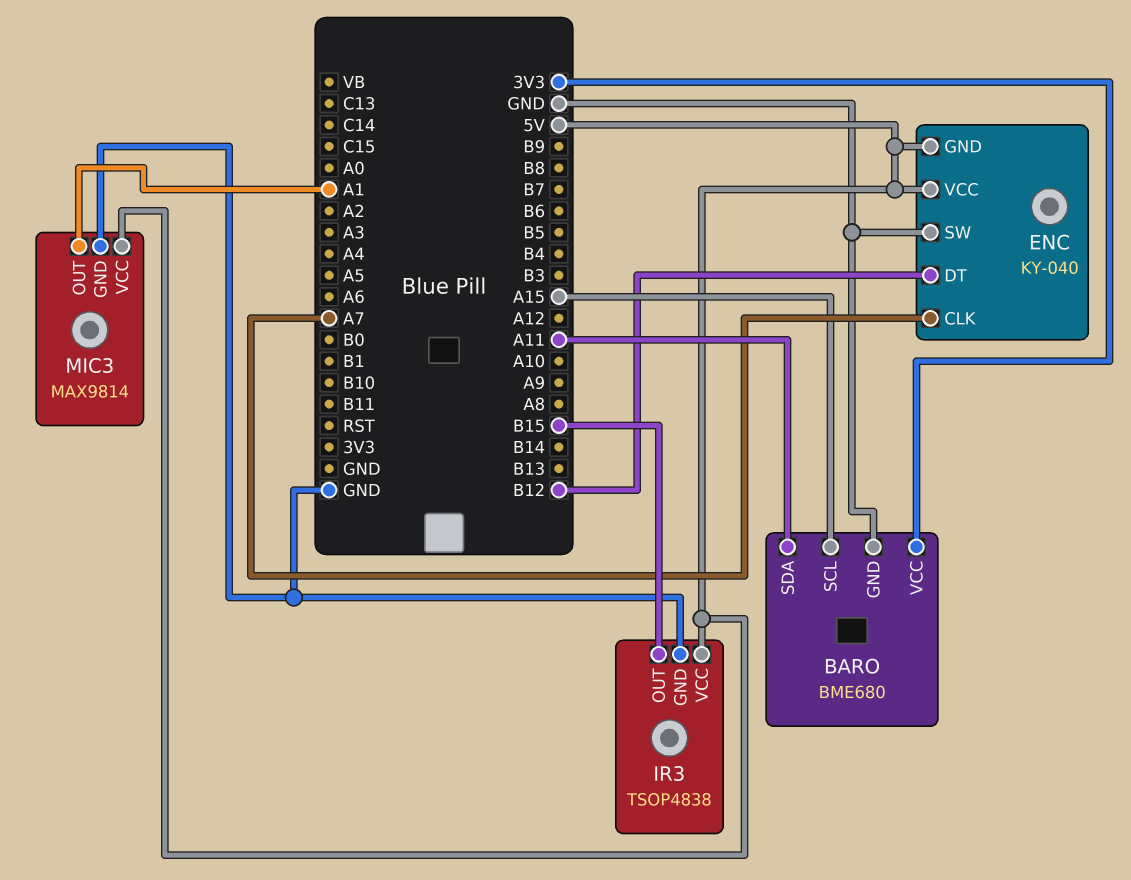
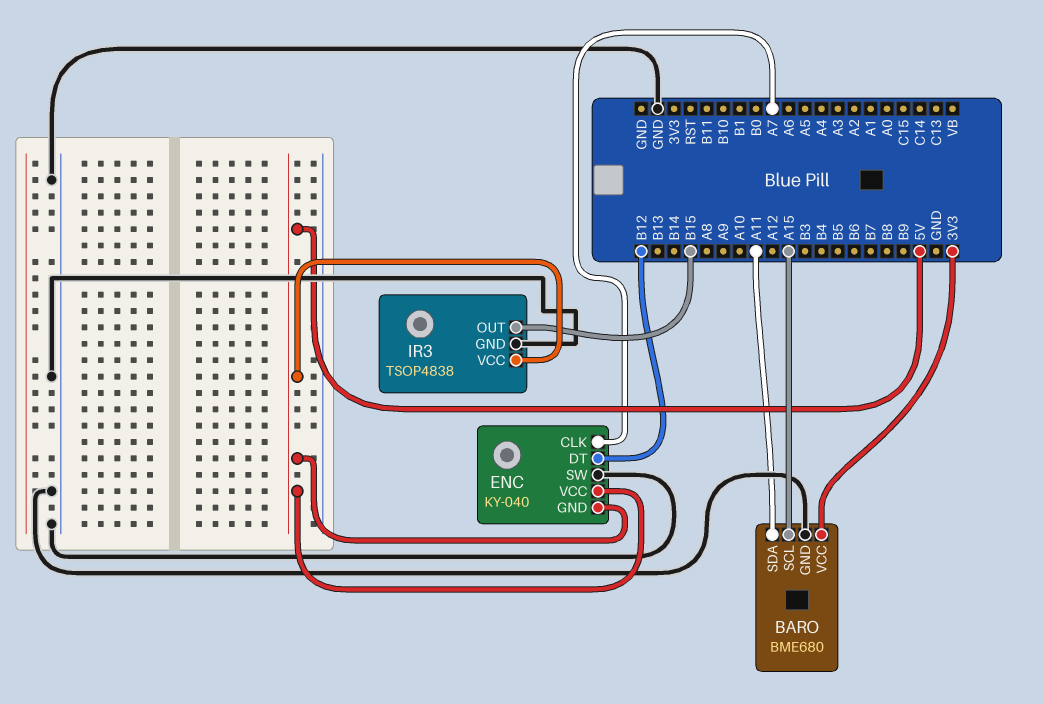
MIC3: MAX9814 -> none
MIC3 pin GND: GND -> none
MIC3 pin OUT: A1 -> none
MIC3 pin VCC: 5V -> none

